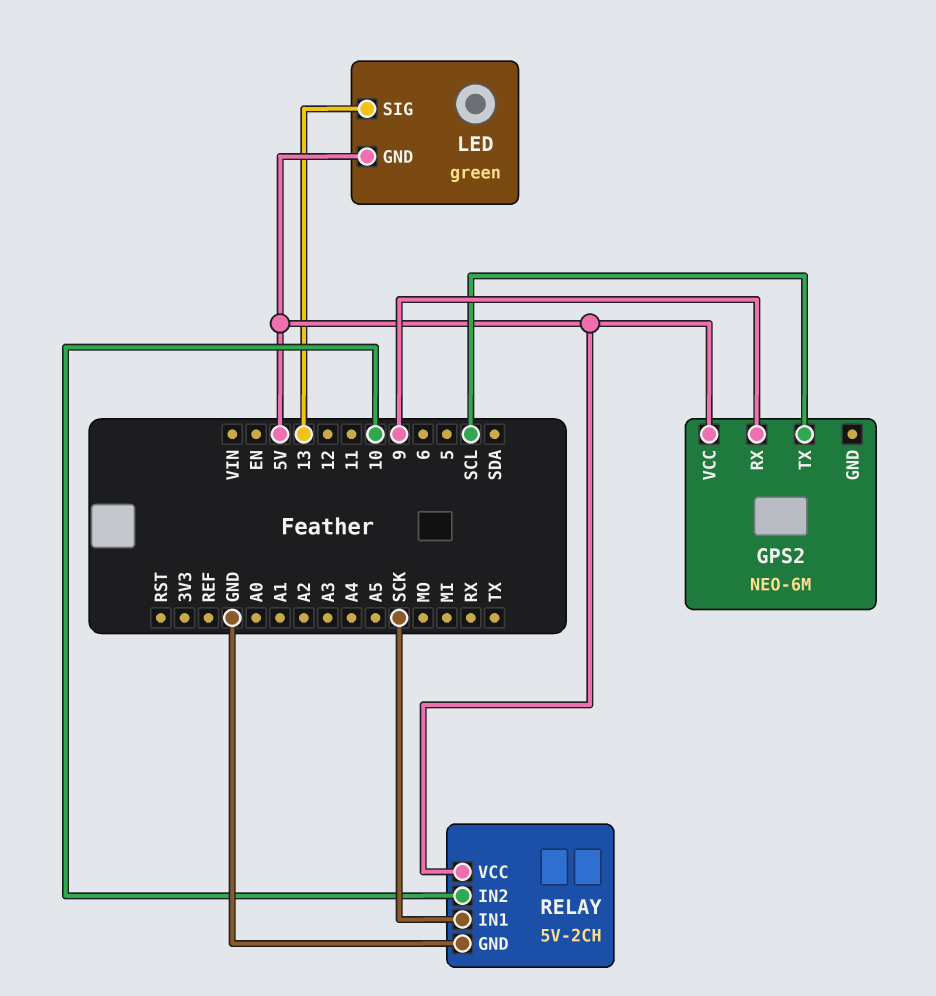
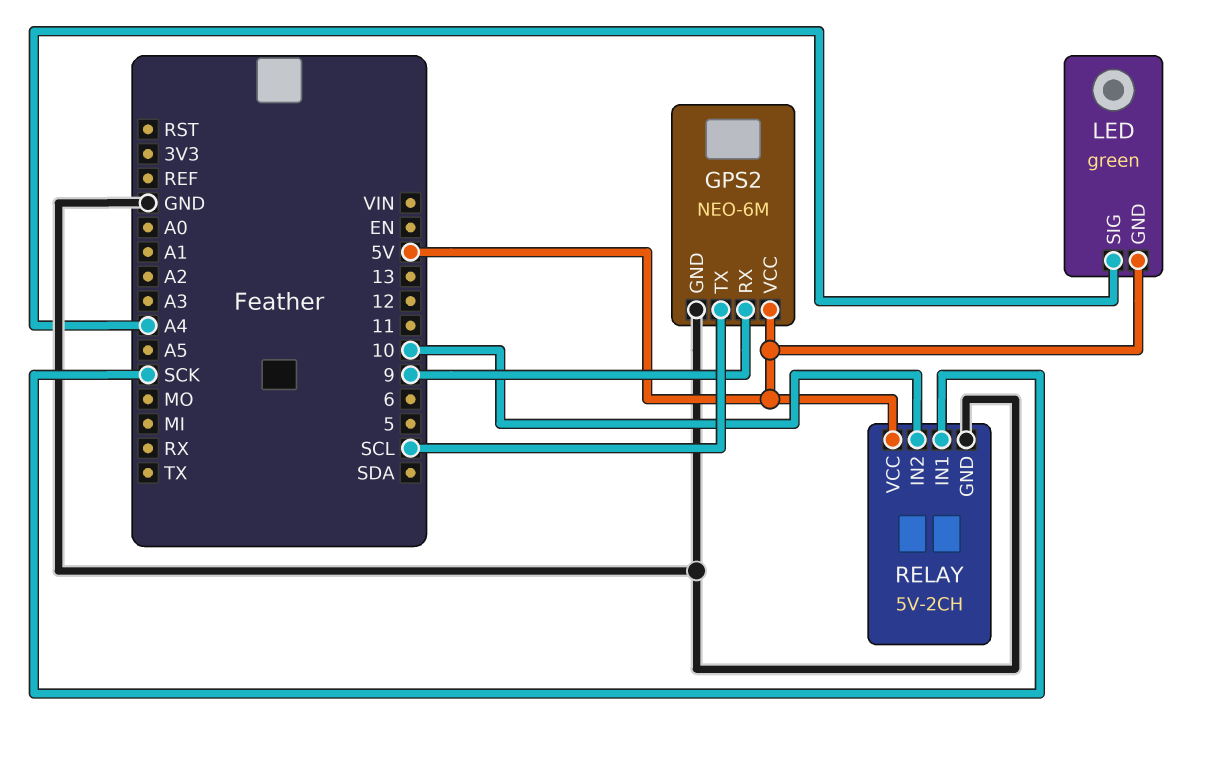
GPS2 pin GND: none -> GND
LED pin SIG: 13 -> A4

